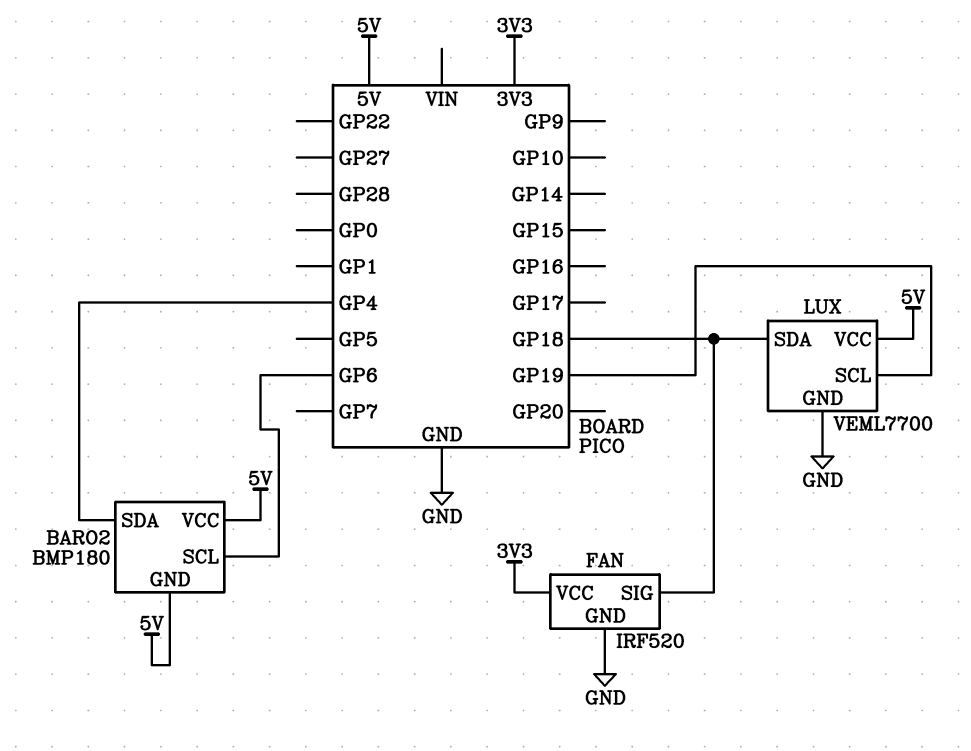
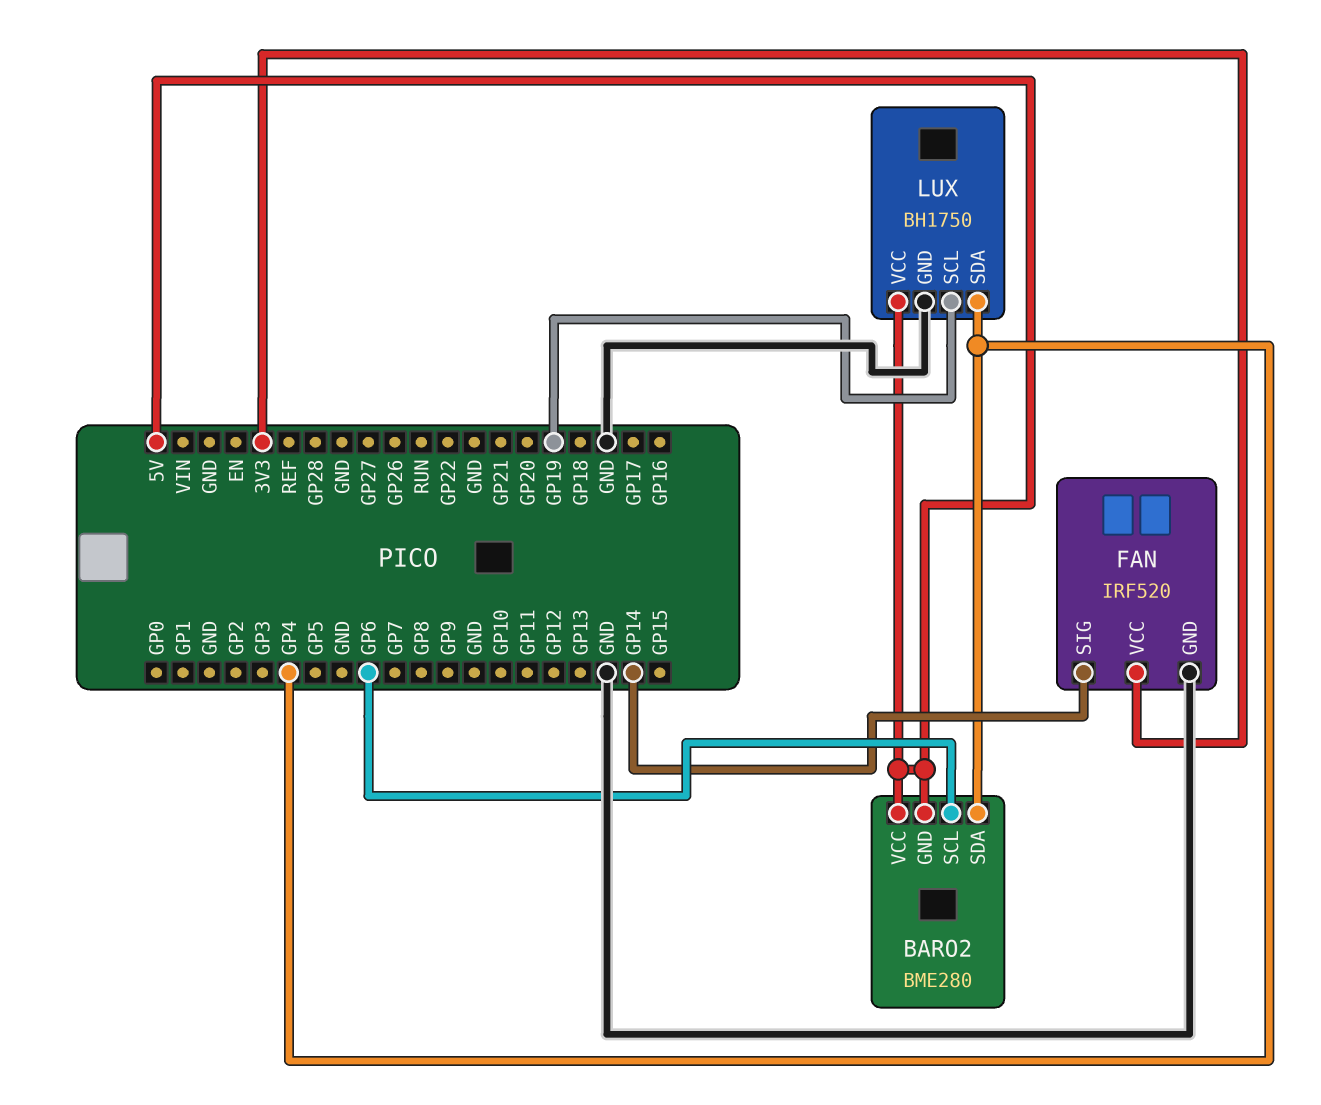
BARO2: BMP180 -> BME280
FAN pin SIG: GP18 -> GP14
LUX: VEML7700 -> BH1750
LUX pin SDA: GP18 -> GP4

